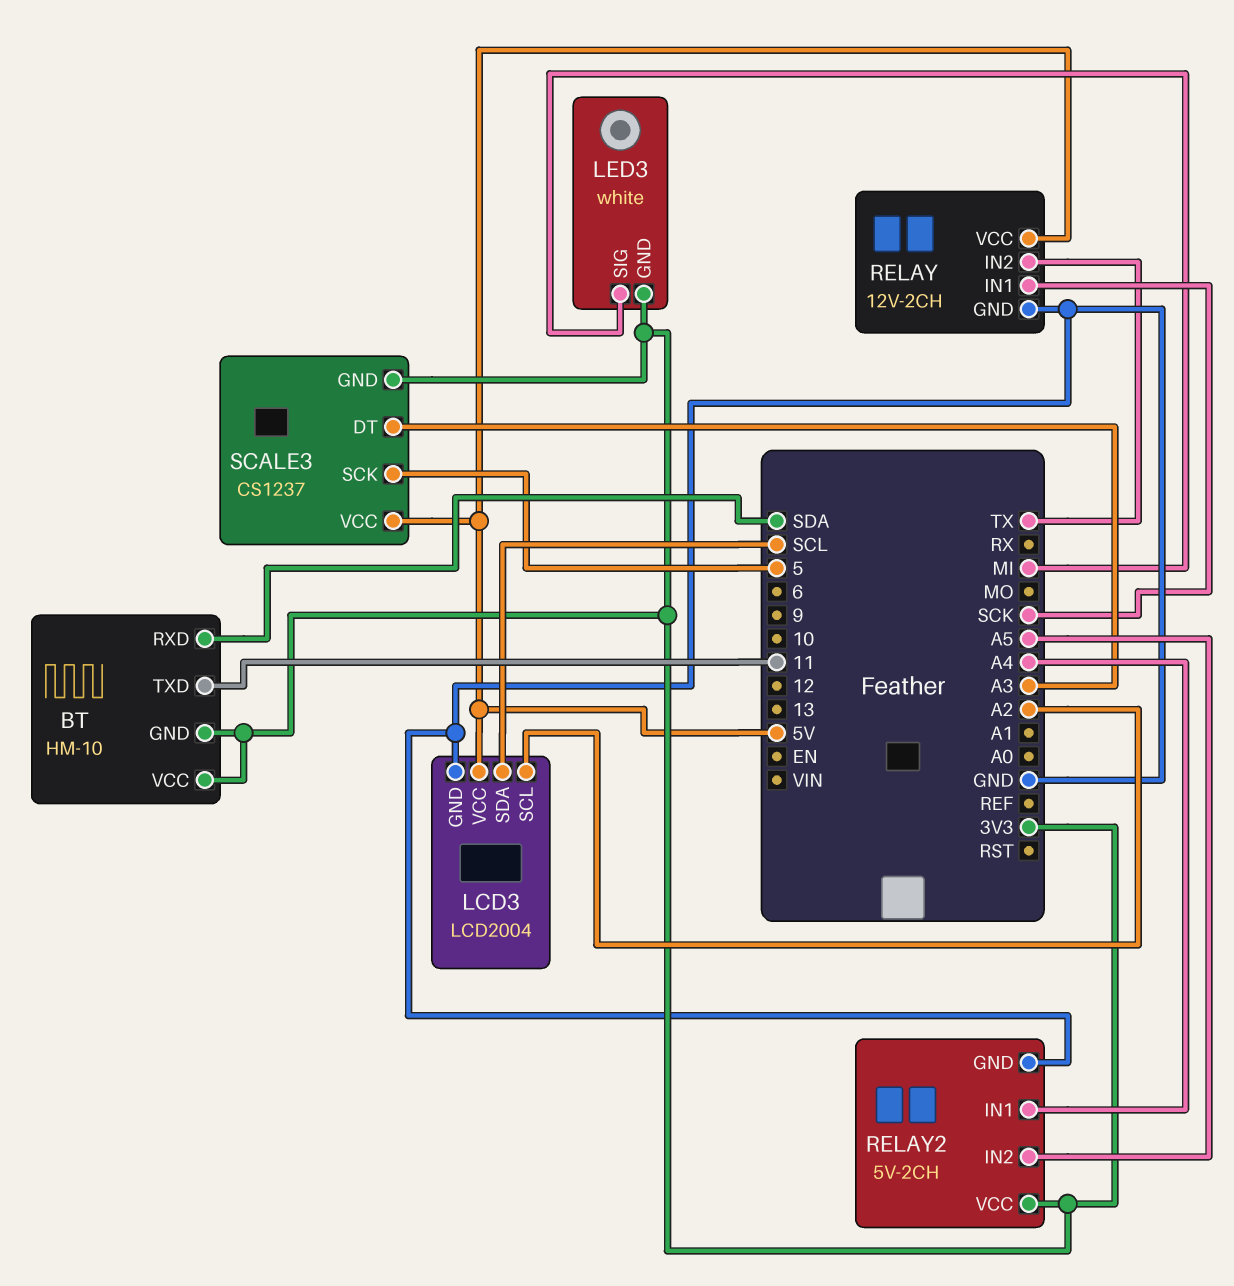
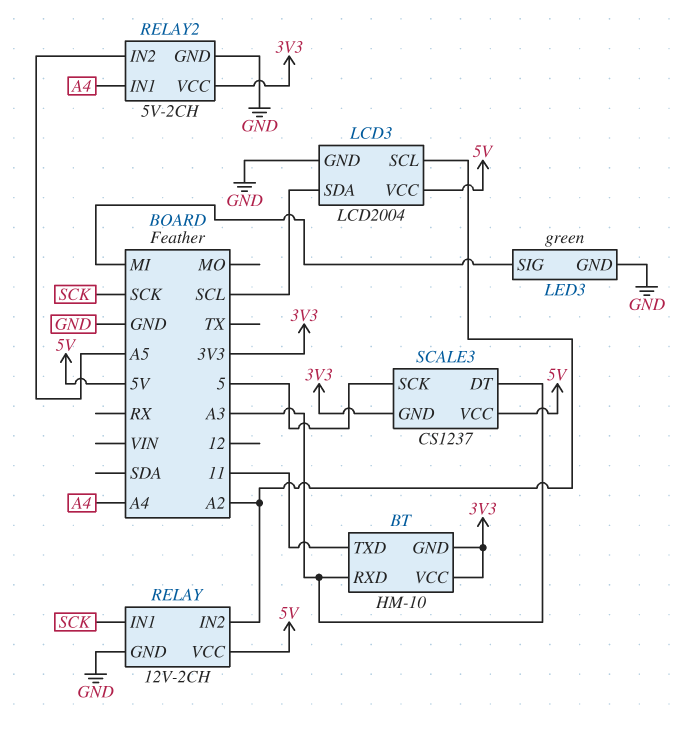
BT pin RXD: SDA -> A3
LED3: white -> green
LED3 pin GND: 3V3 -> GND
RELAY pin IN2: TX -> A2

